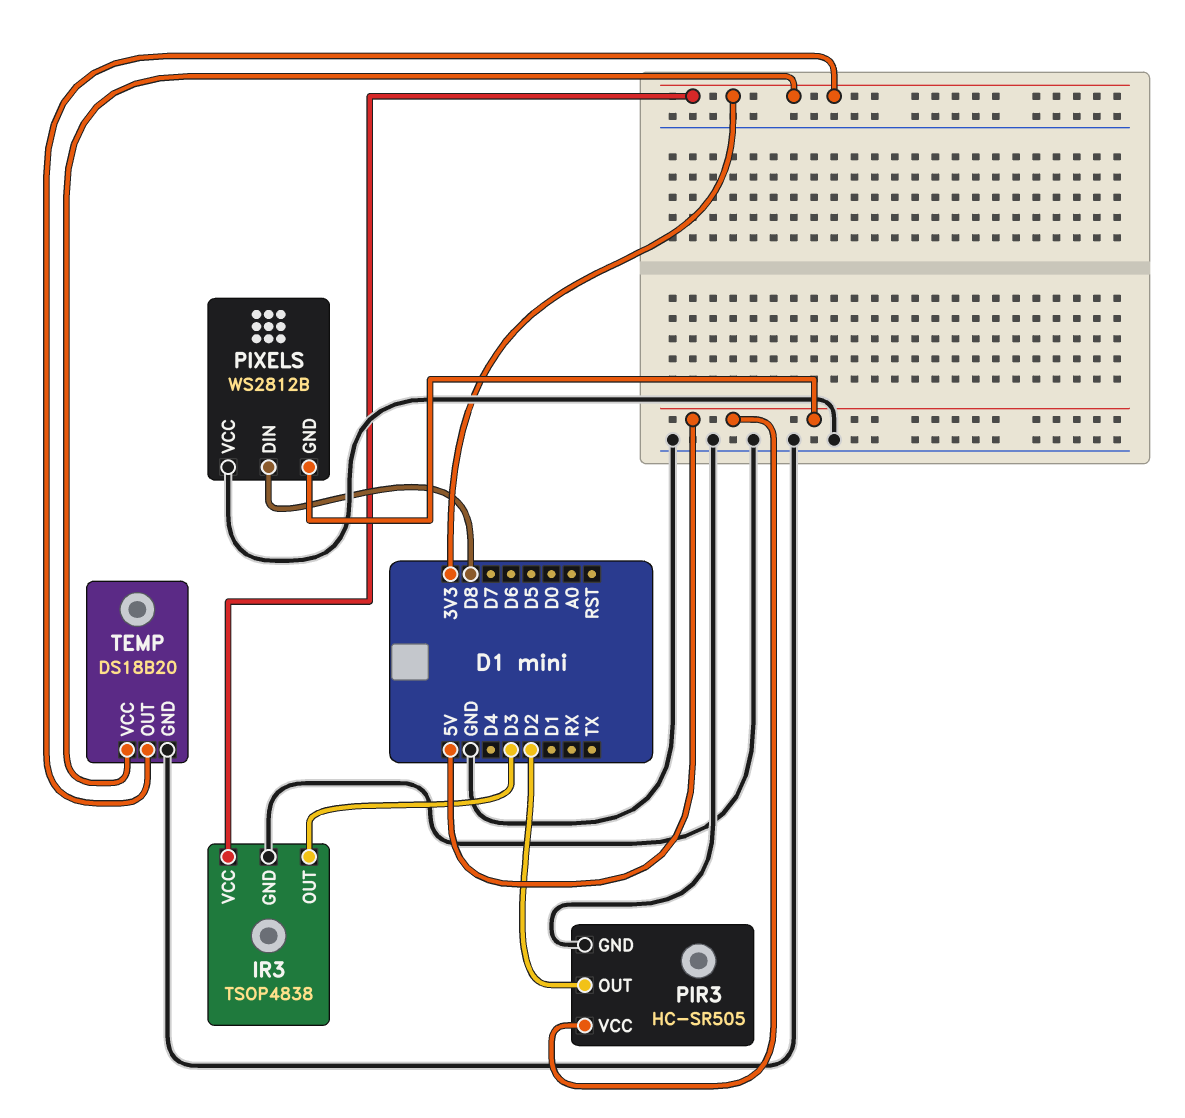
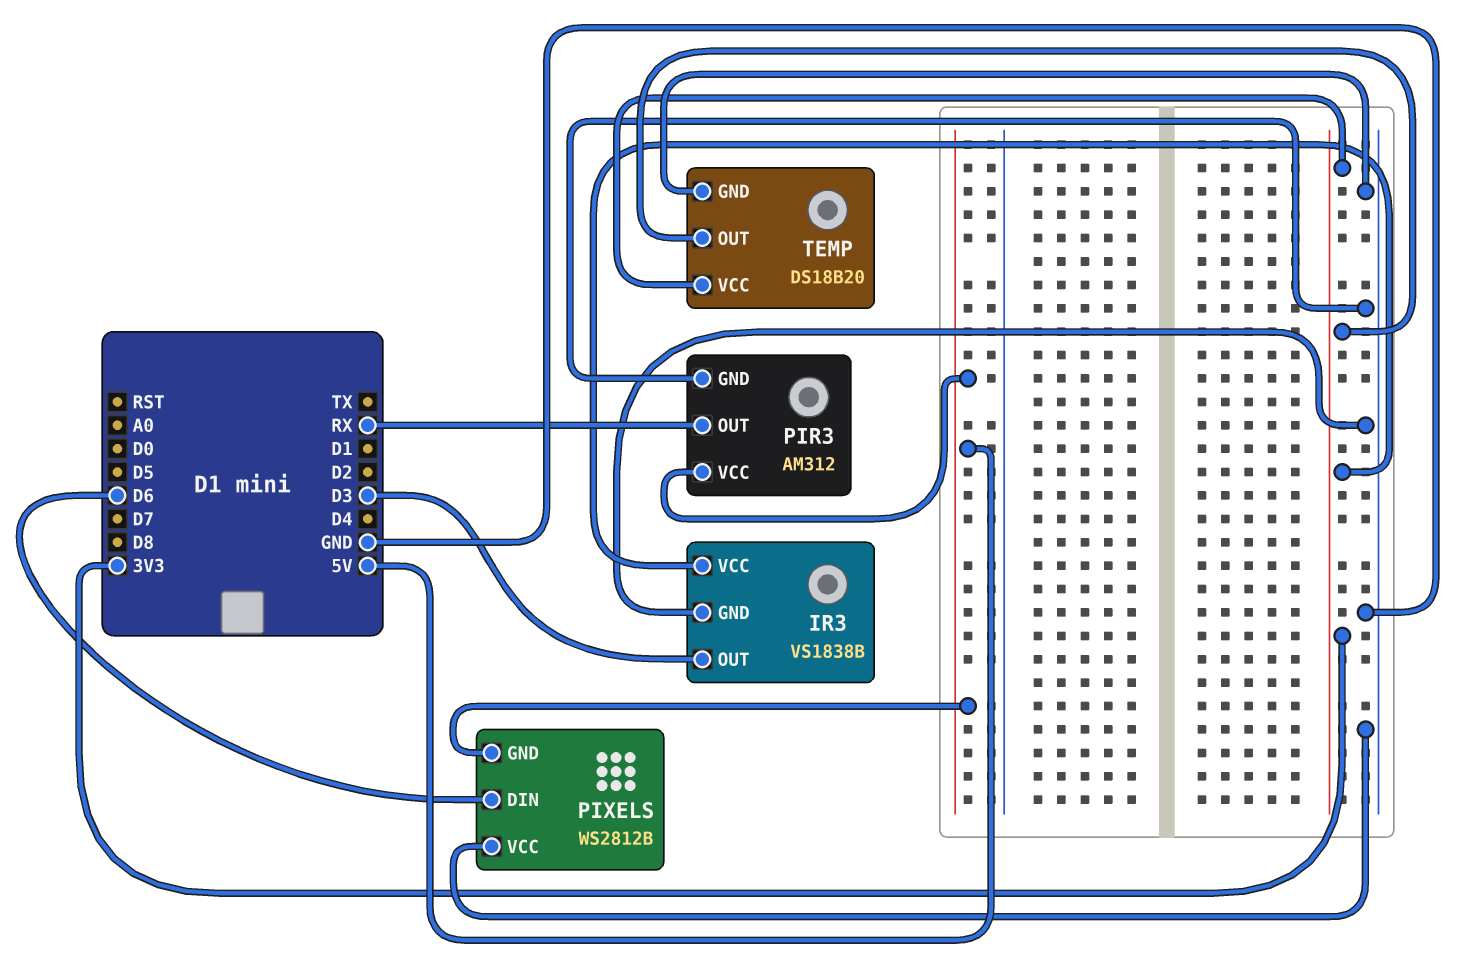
IR3: TSOP4838 -> VS1838B
PIR3: HC-SR505 -> AM312
PIR3 pin OUT: D2 -> RX
PIXELS pin DIN: D8 -> D6

